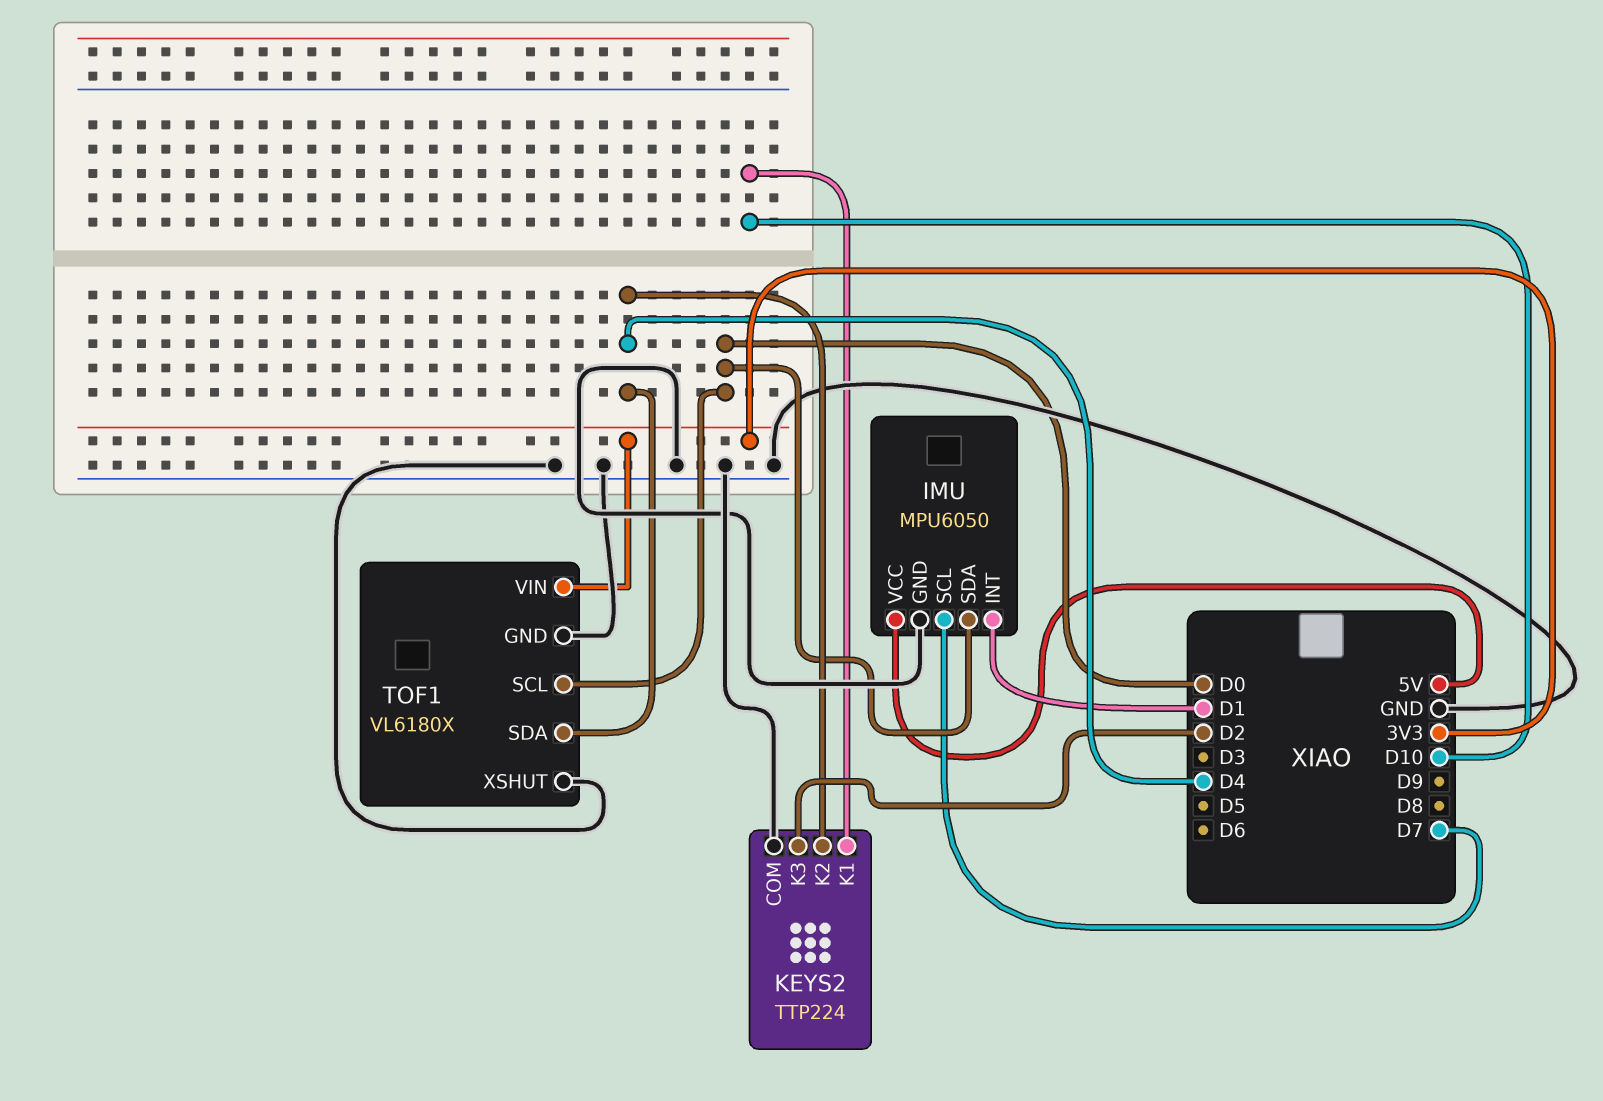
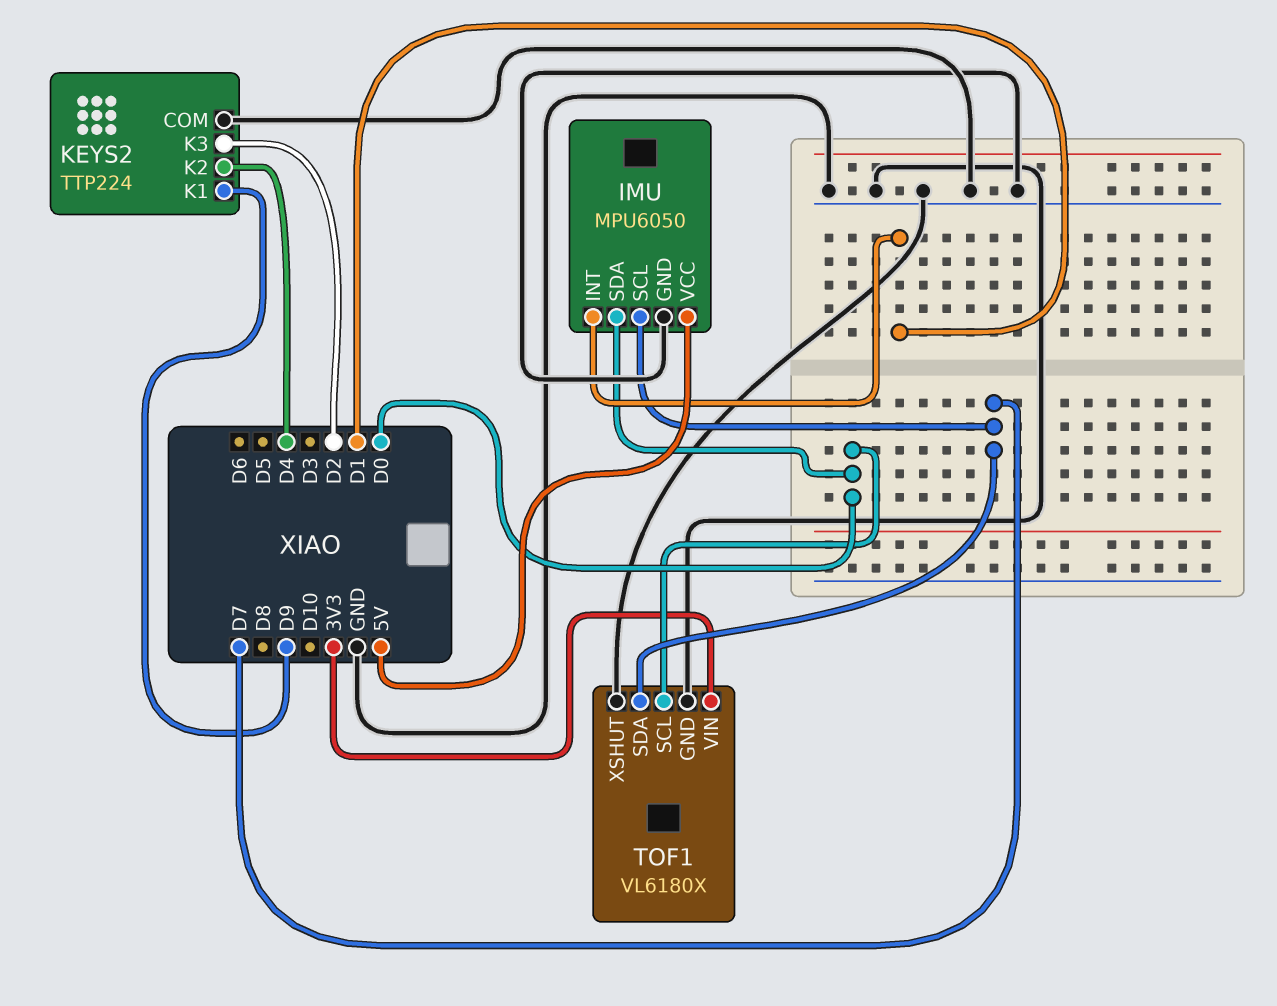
KEYS2 pin K1: D10 -> D9
TOF1 pin SDA: D4 -> D7

